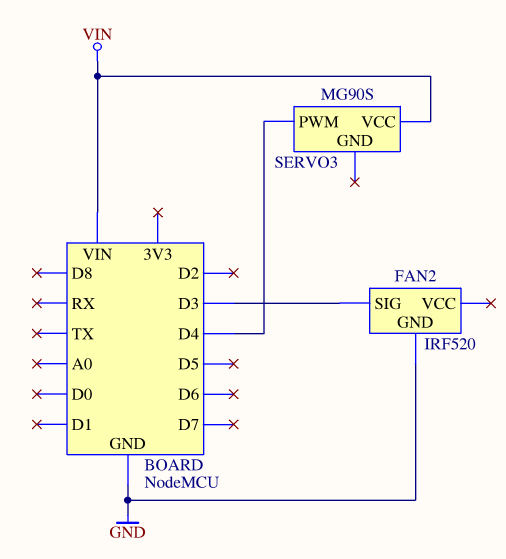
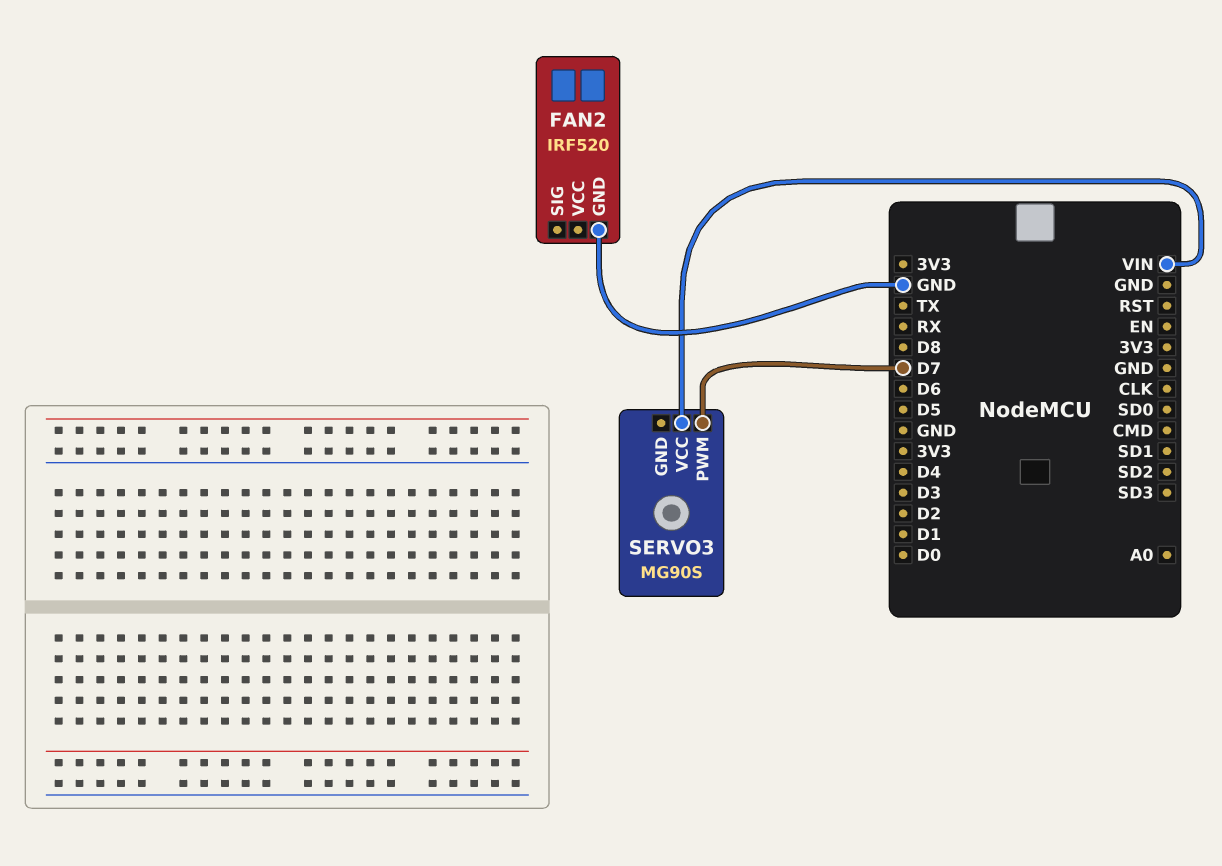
FAN2 pin SIG: D3 -> none
SERVO3 pin PWM: D4 -> D7

